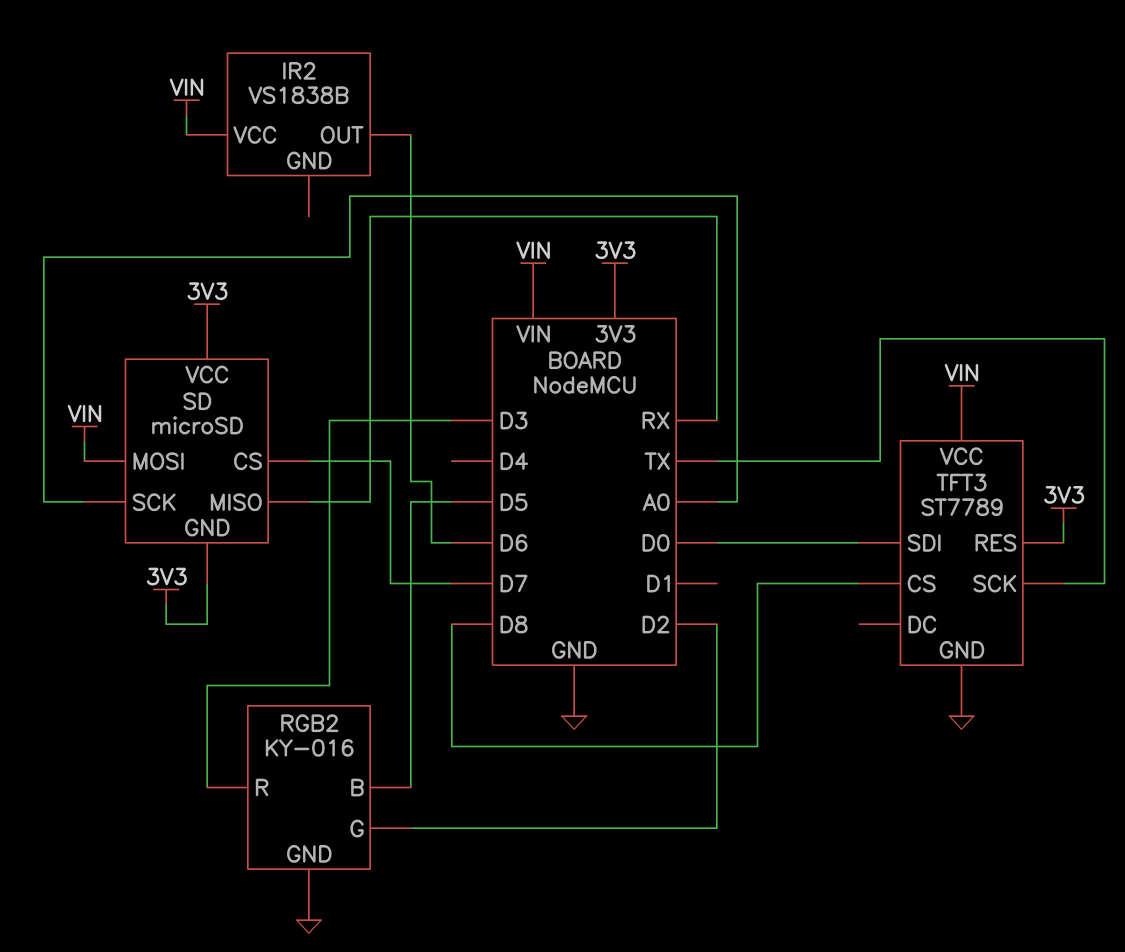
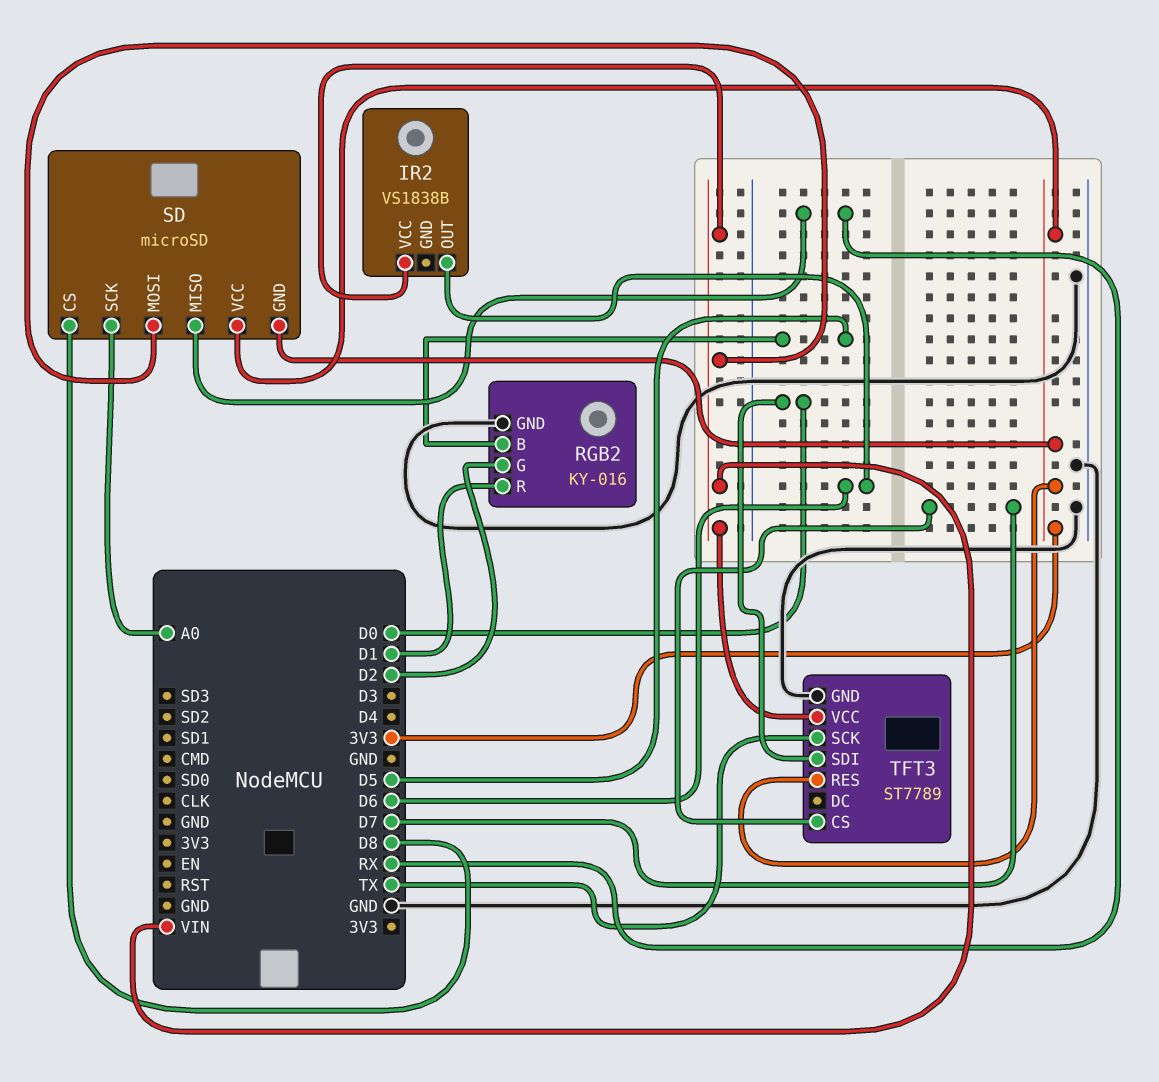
RGB2 pin R: D3 -> D1
SD pin CS: D7 -> D8
TFT3 pin CS: D8 -> D7

